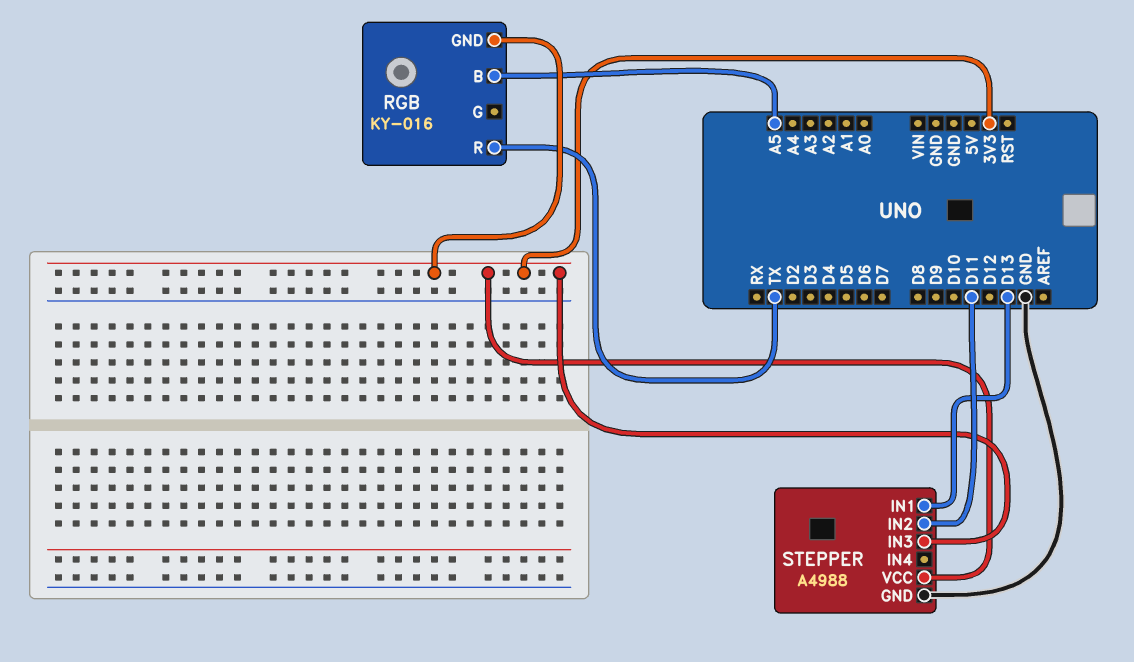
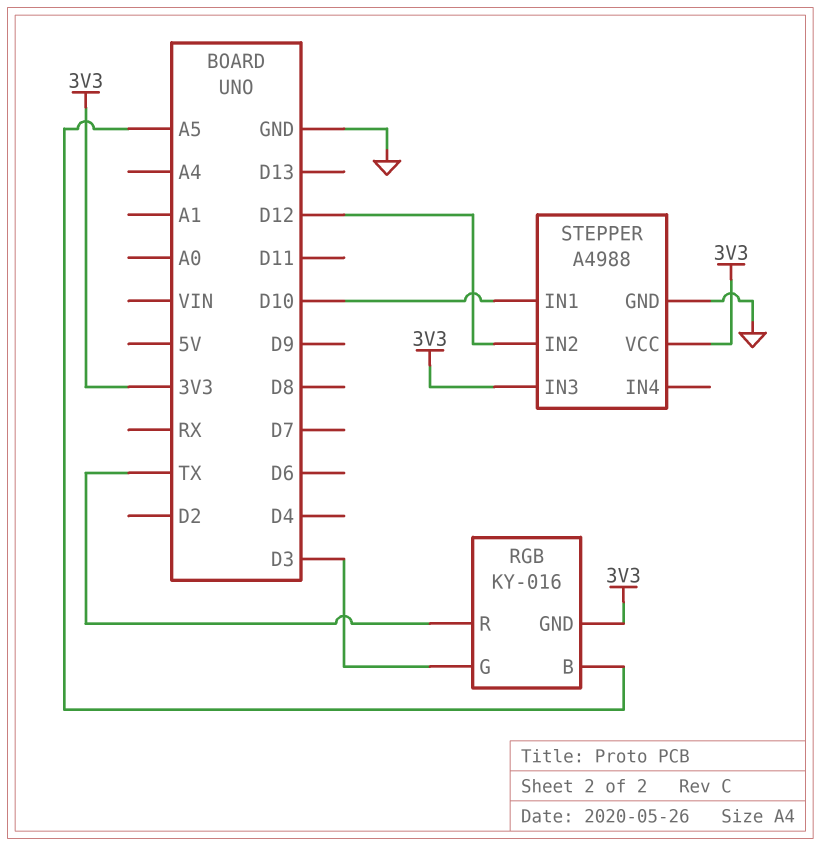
RGB pin G: none -> D3
STEPPER pin IN1: D13 -> D10
STEPPER pin IN2: D11 -> D12

